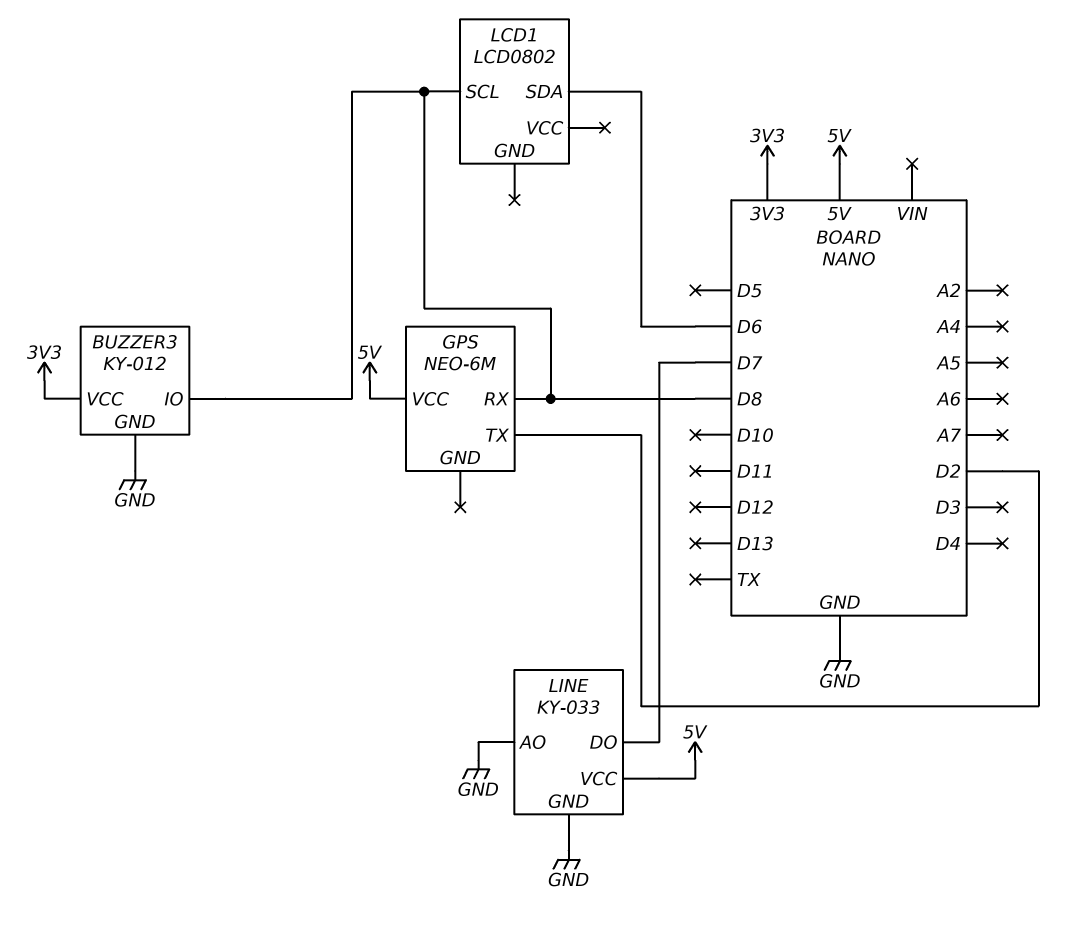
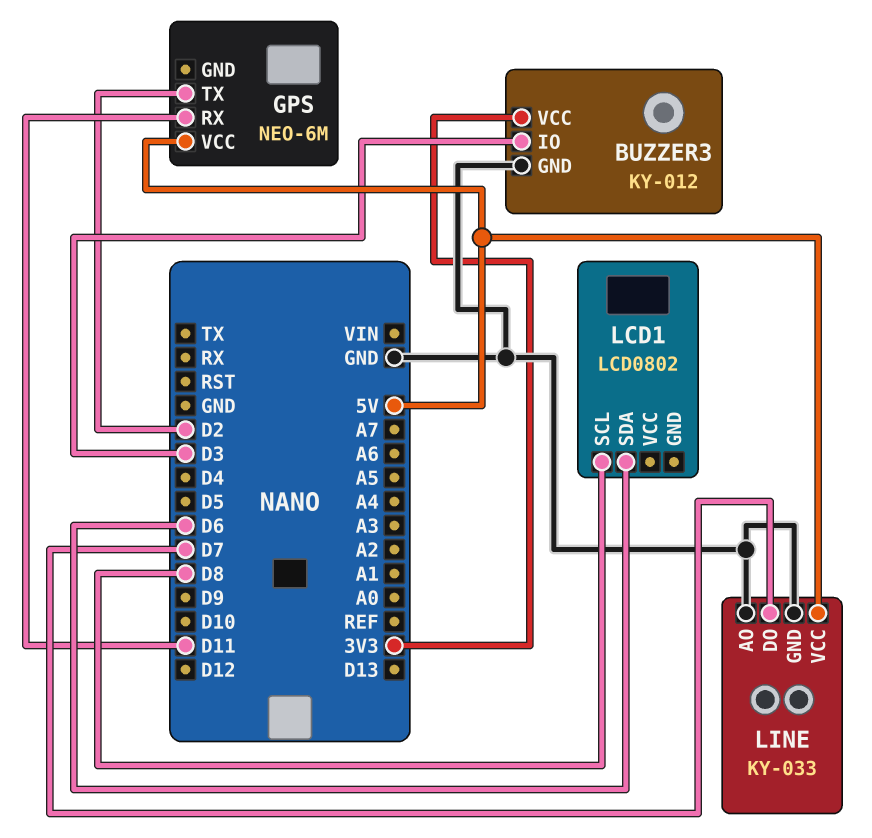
BUZZER3 pin IO: D8 -> D3
GPS pin RX: D8 -> D11

